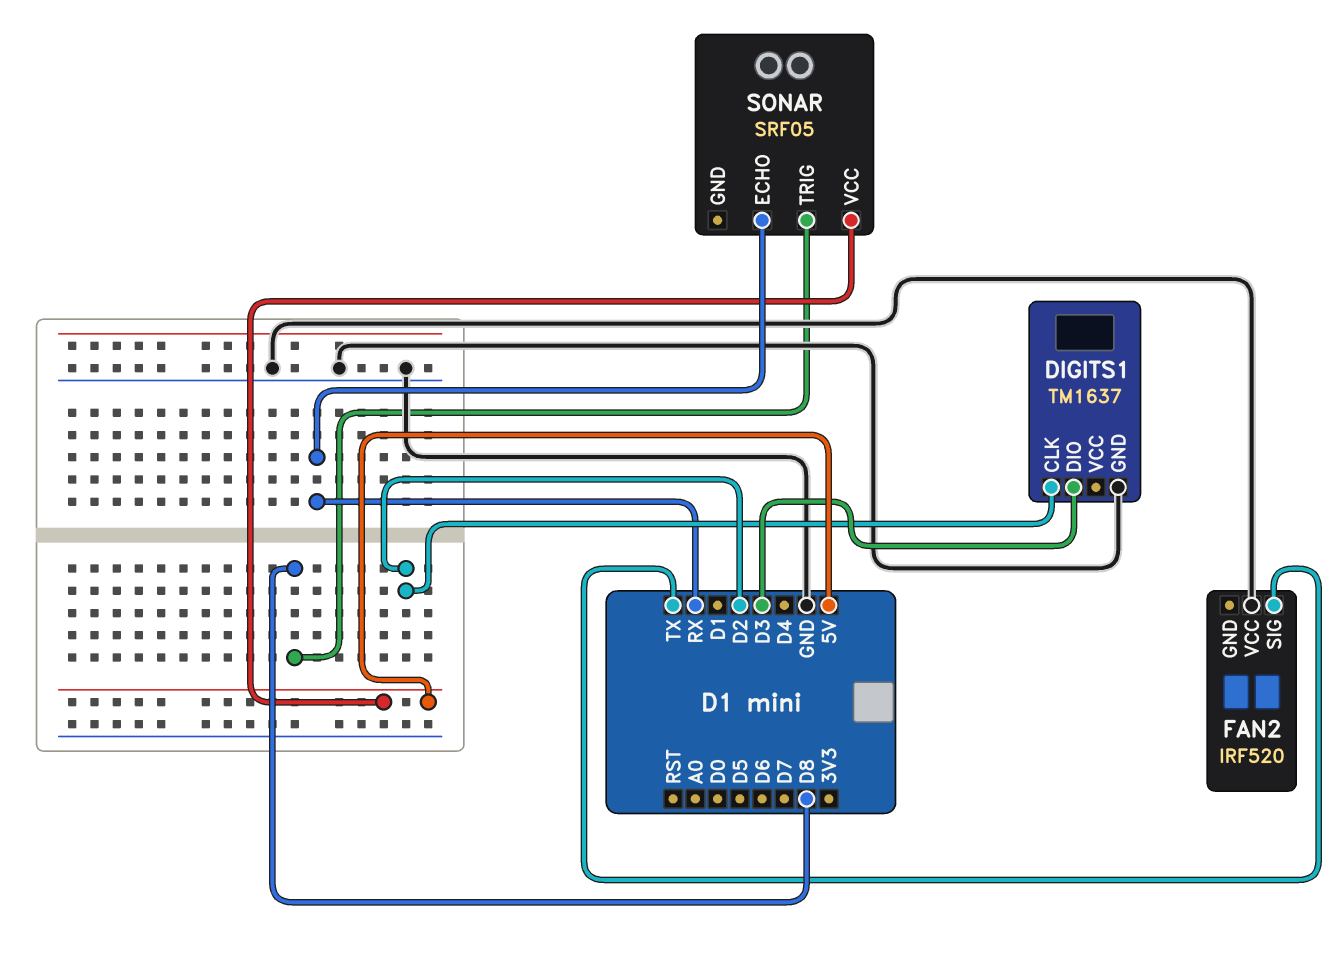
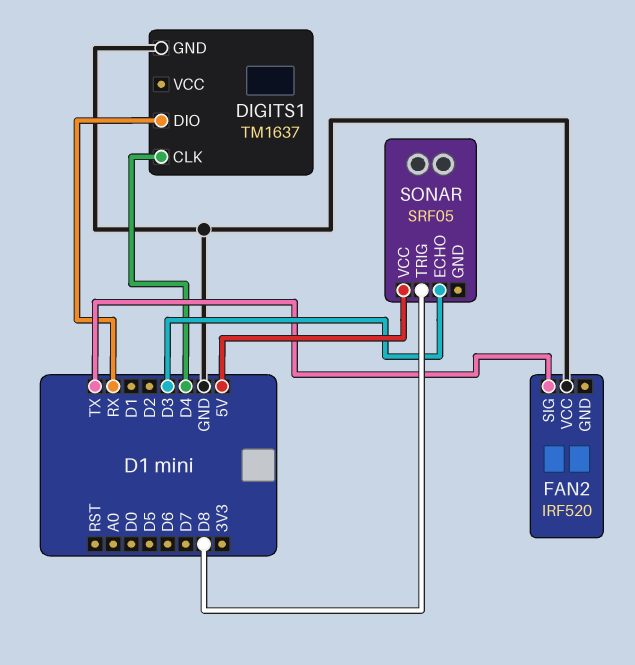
DIGITS1 pin CLK: D2 -> D4
DIGITS1 pin DIO: D3 -> RX
SONAR pin ECHO: RX -> D3

